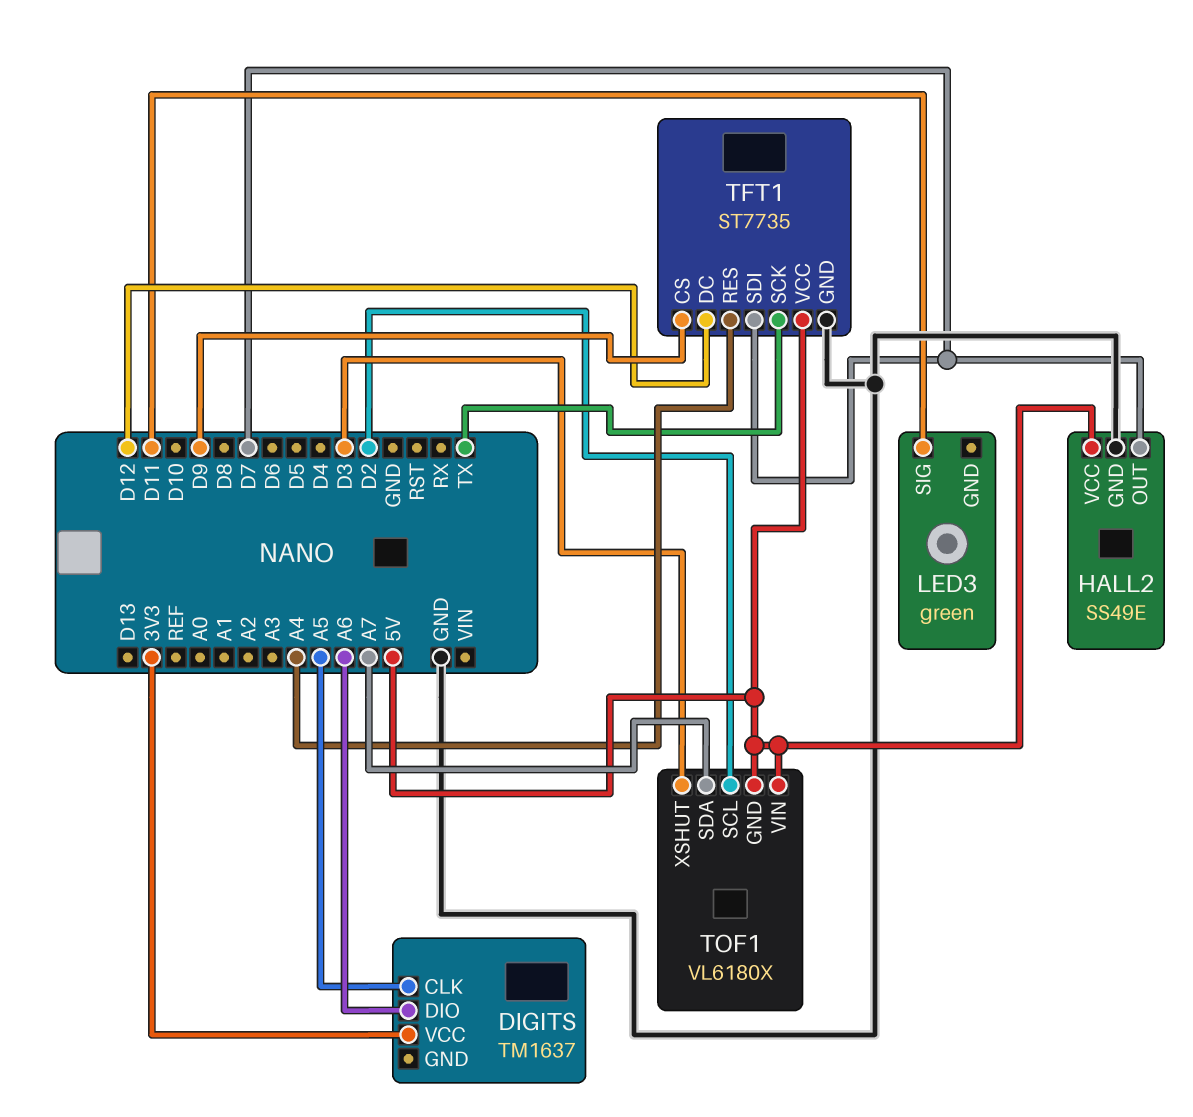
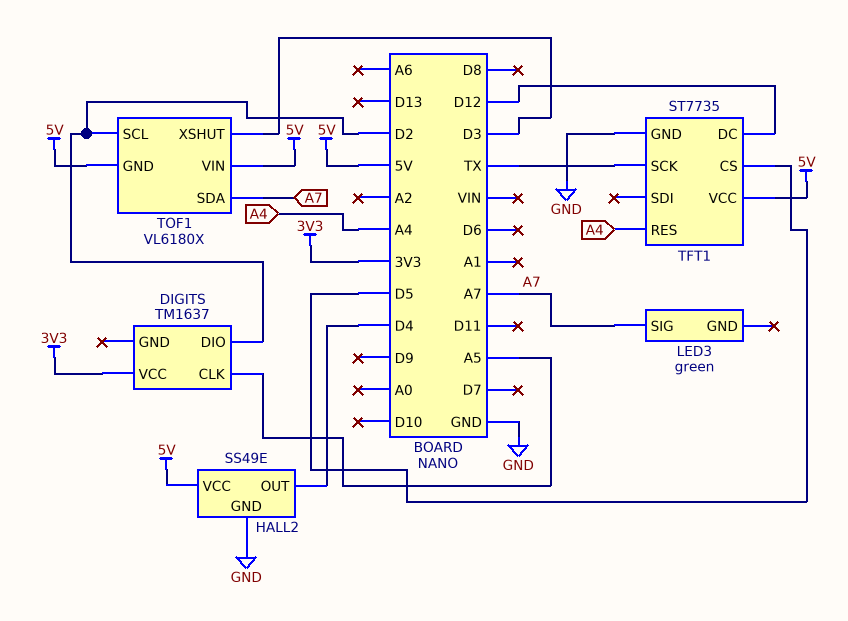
DIGITS pin DIO: A6 -> D2
HALL2 pin OUT: D7 -> D4
LED3 pin SIG: D11 -> A7
TFT1 pin CS: D9 -> D5
TFT1 pin SDI: D7 -> none

